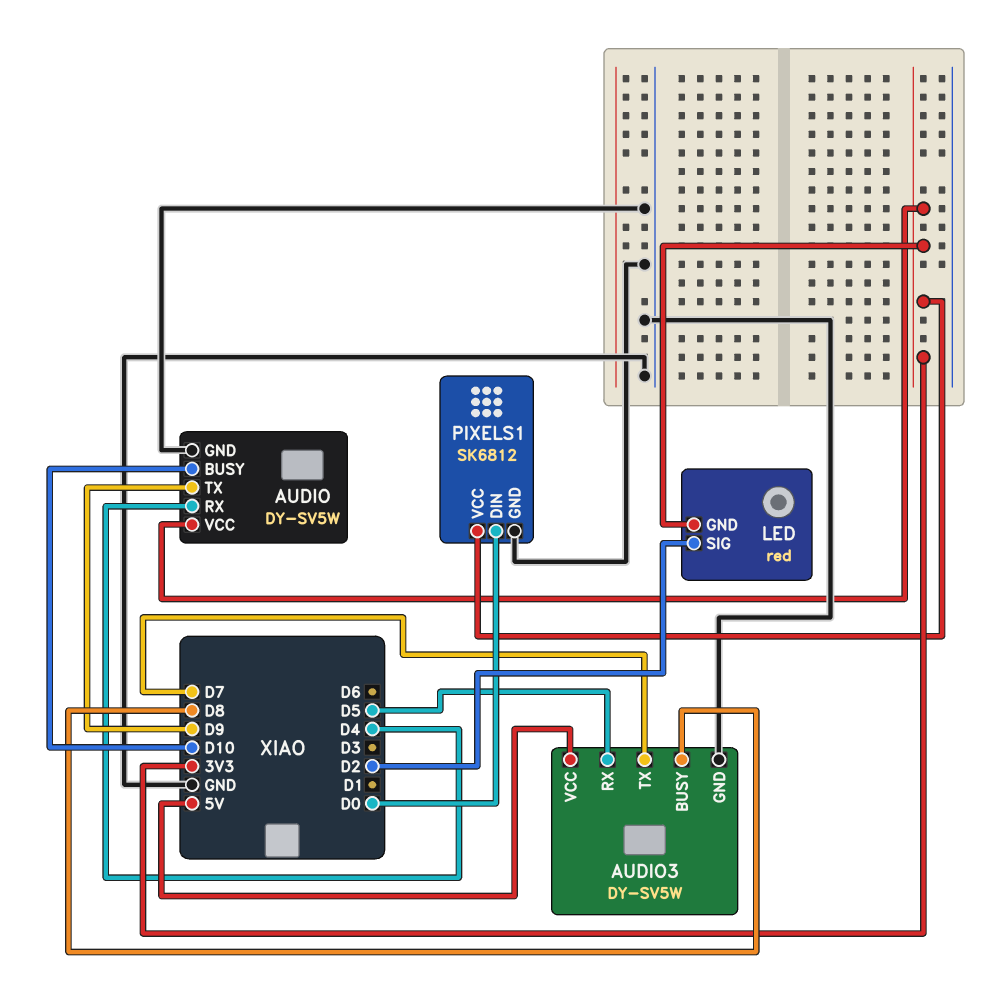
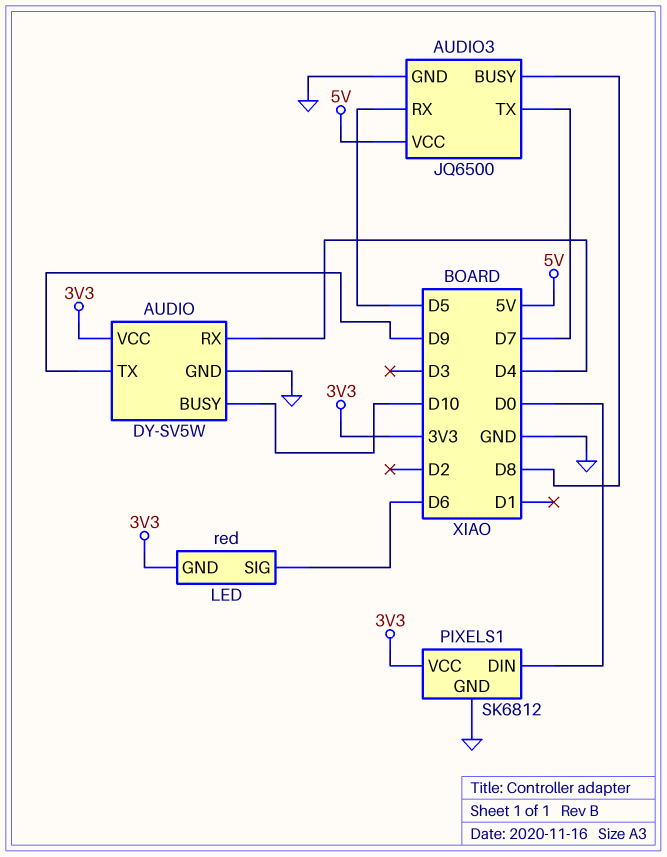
AUDIO3: DY-SV5W -> JQ6500
LED pin SIG: D2 -> D6

